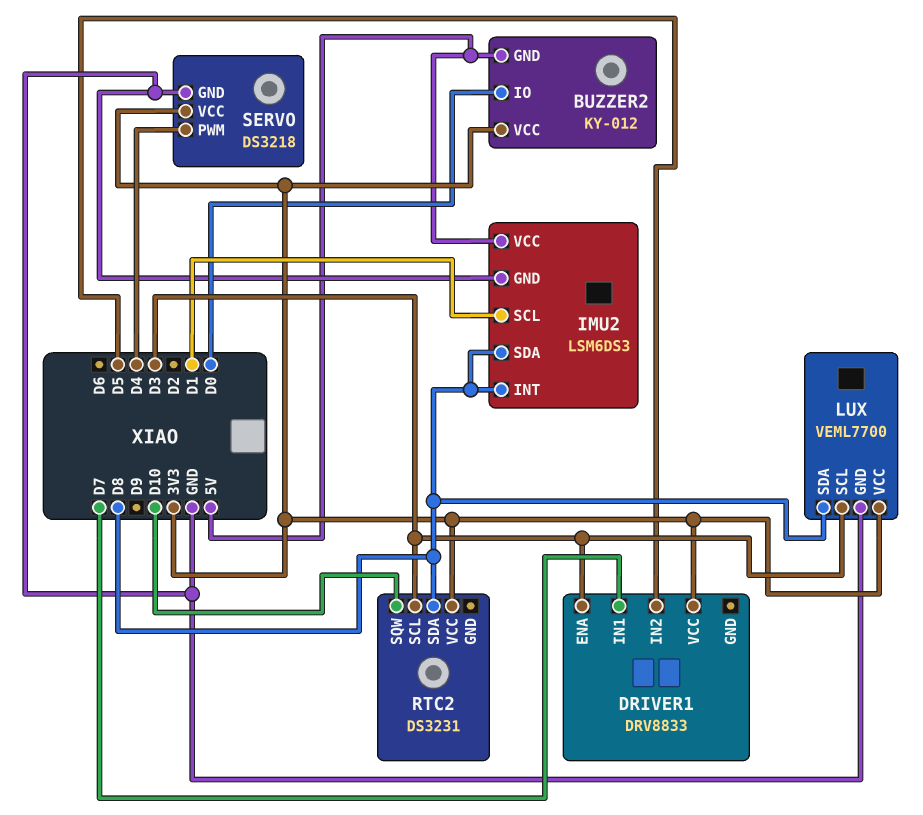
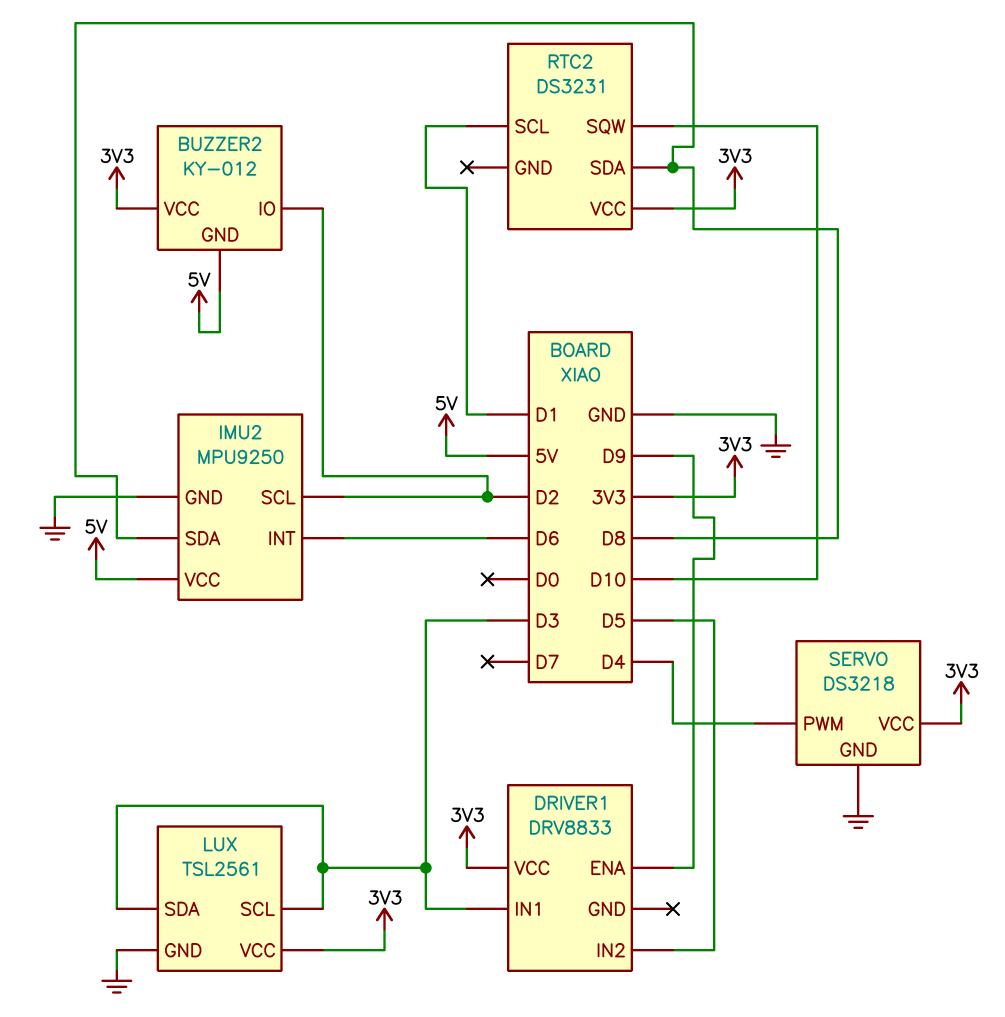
BUZZER2 pin IO: D0 -> D2
DRIVER1 pin ENA: D3 -> D9
DRIVER1 pin IN1: D7 -> D3
IMU2: LSM6DS3 -> MPU9250
IMU2 pin INT: D8 -> D6
IMU2 pin SCL: D1 -> D2
LUX: VEML7700 -> TSL2561
LUX pin SDA: D8 -> D3
RTC2 pin SCL: D3 -> D1

